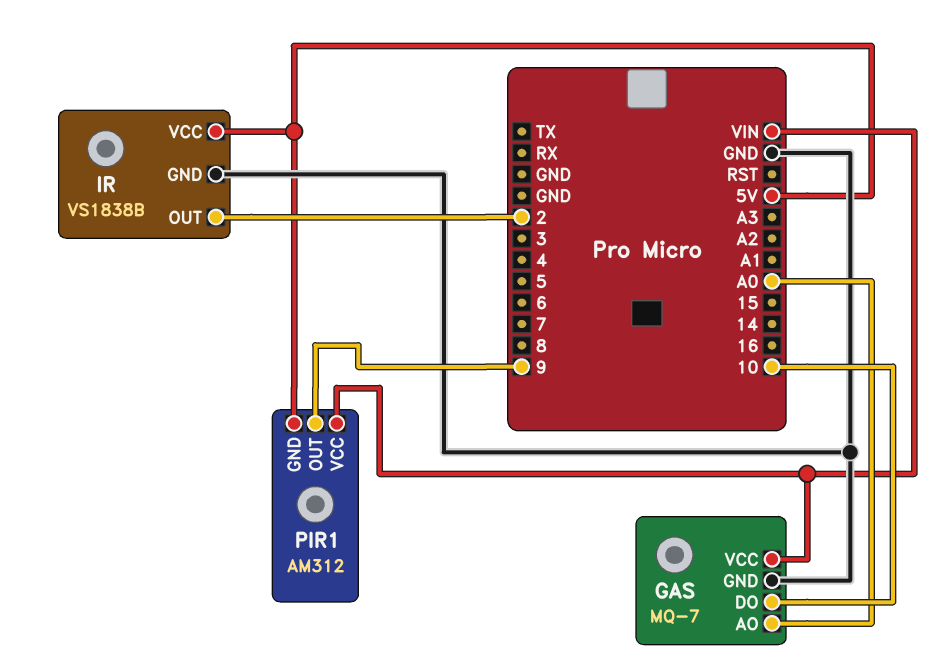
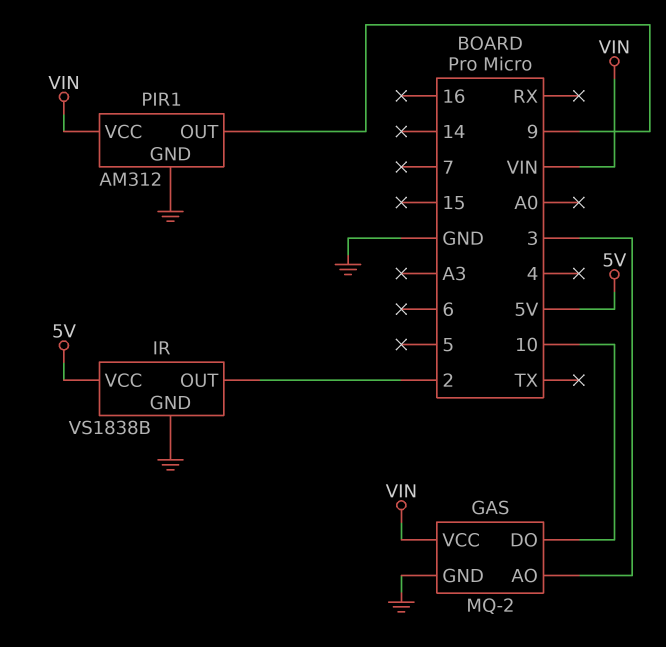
GAS: MQ-7 -> MQ-2
GAS pin AO: A0 -> 3
PIR1 pin GND: 5V -> GND

